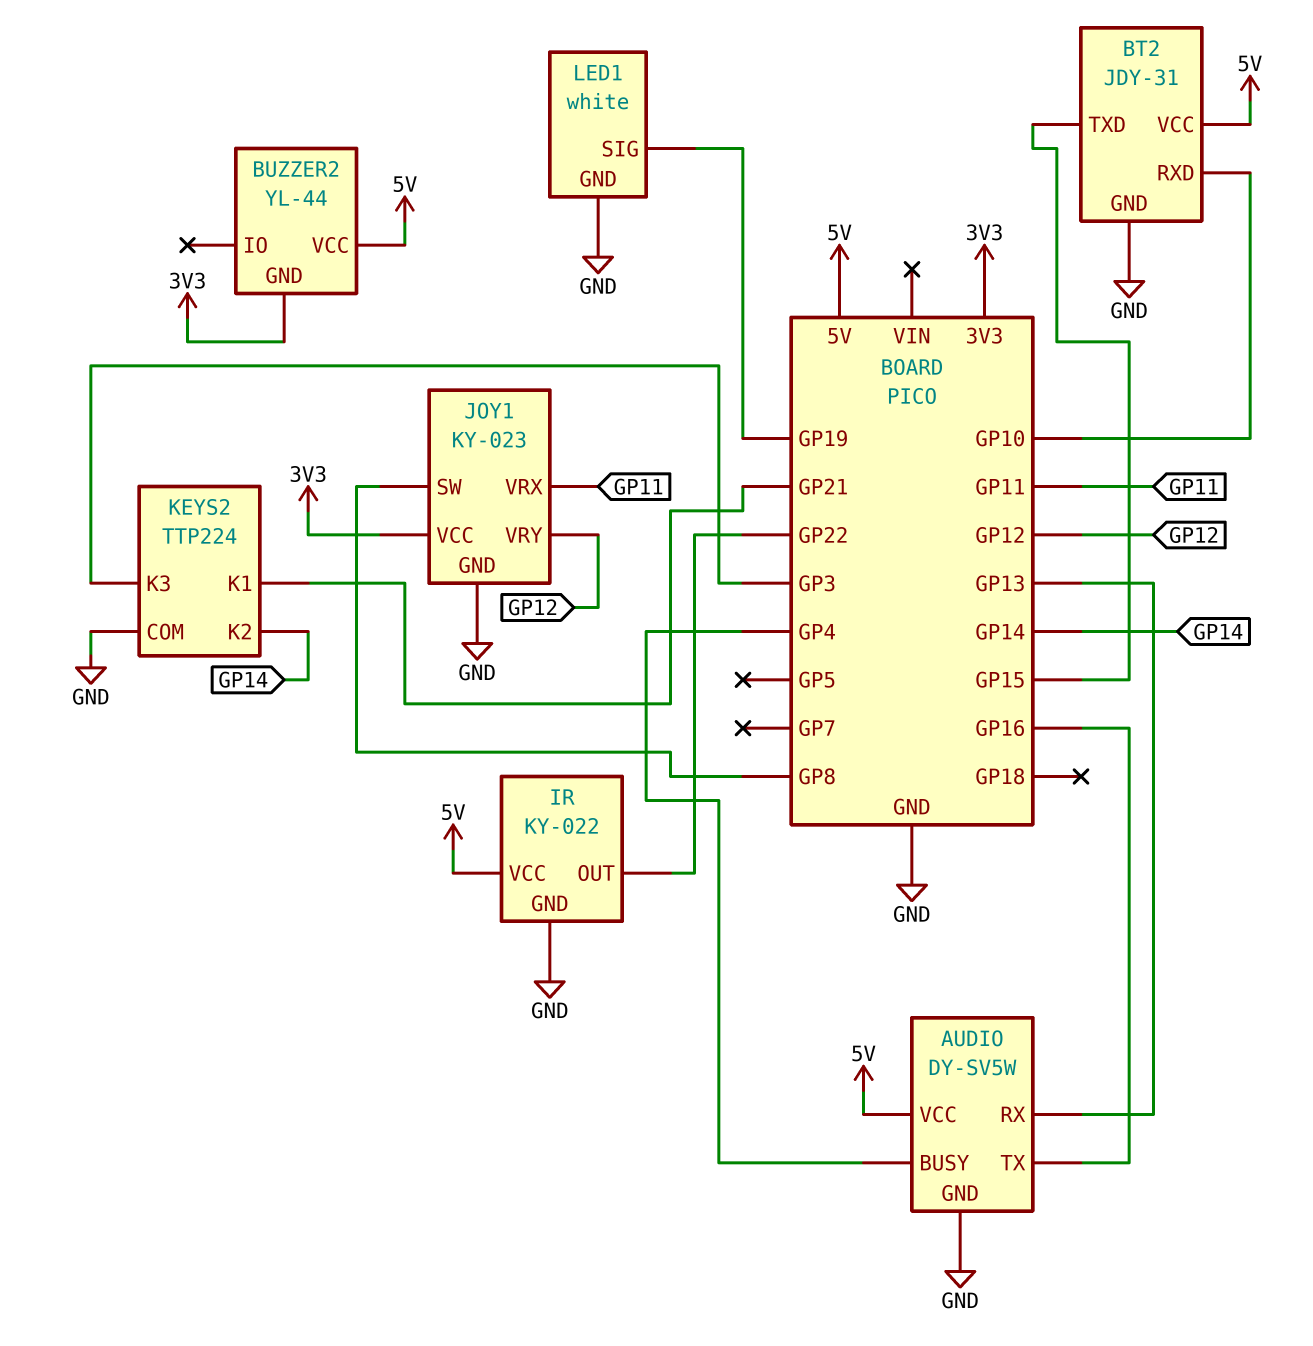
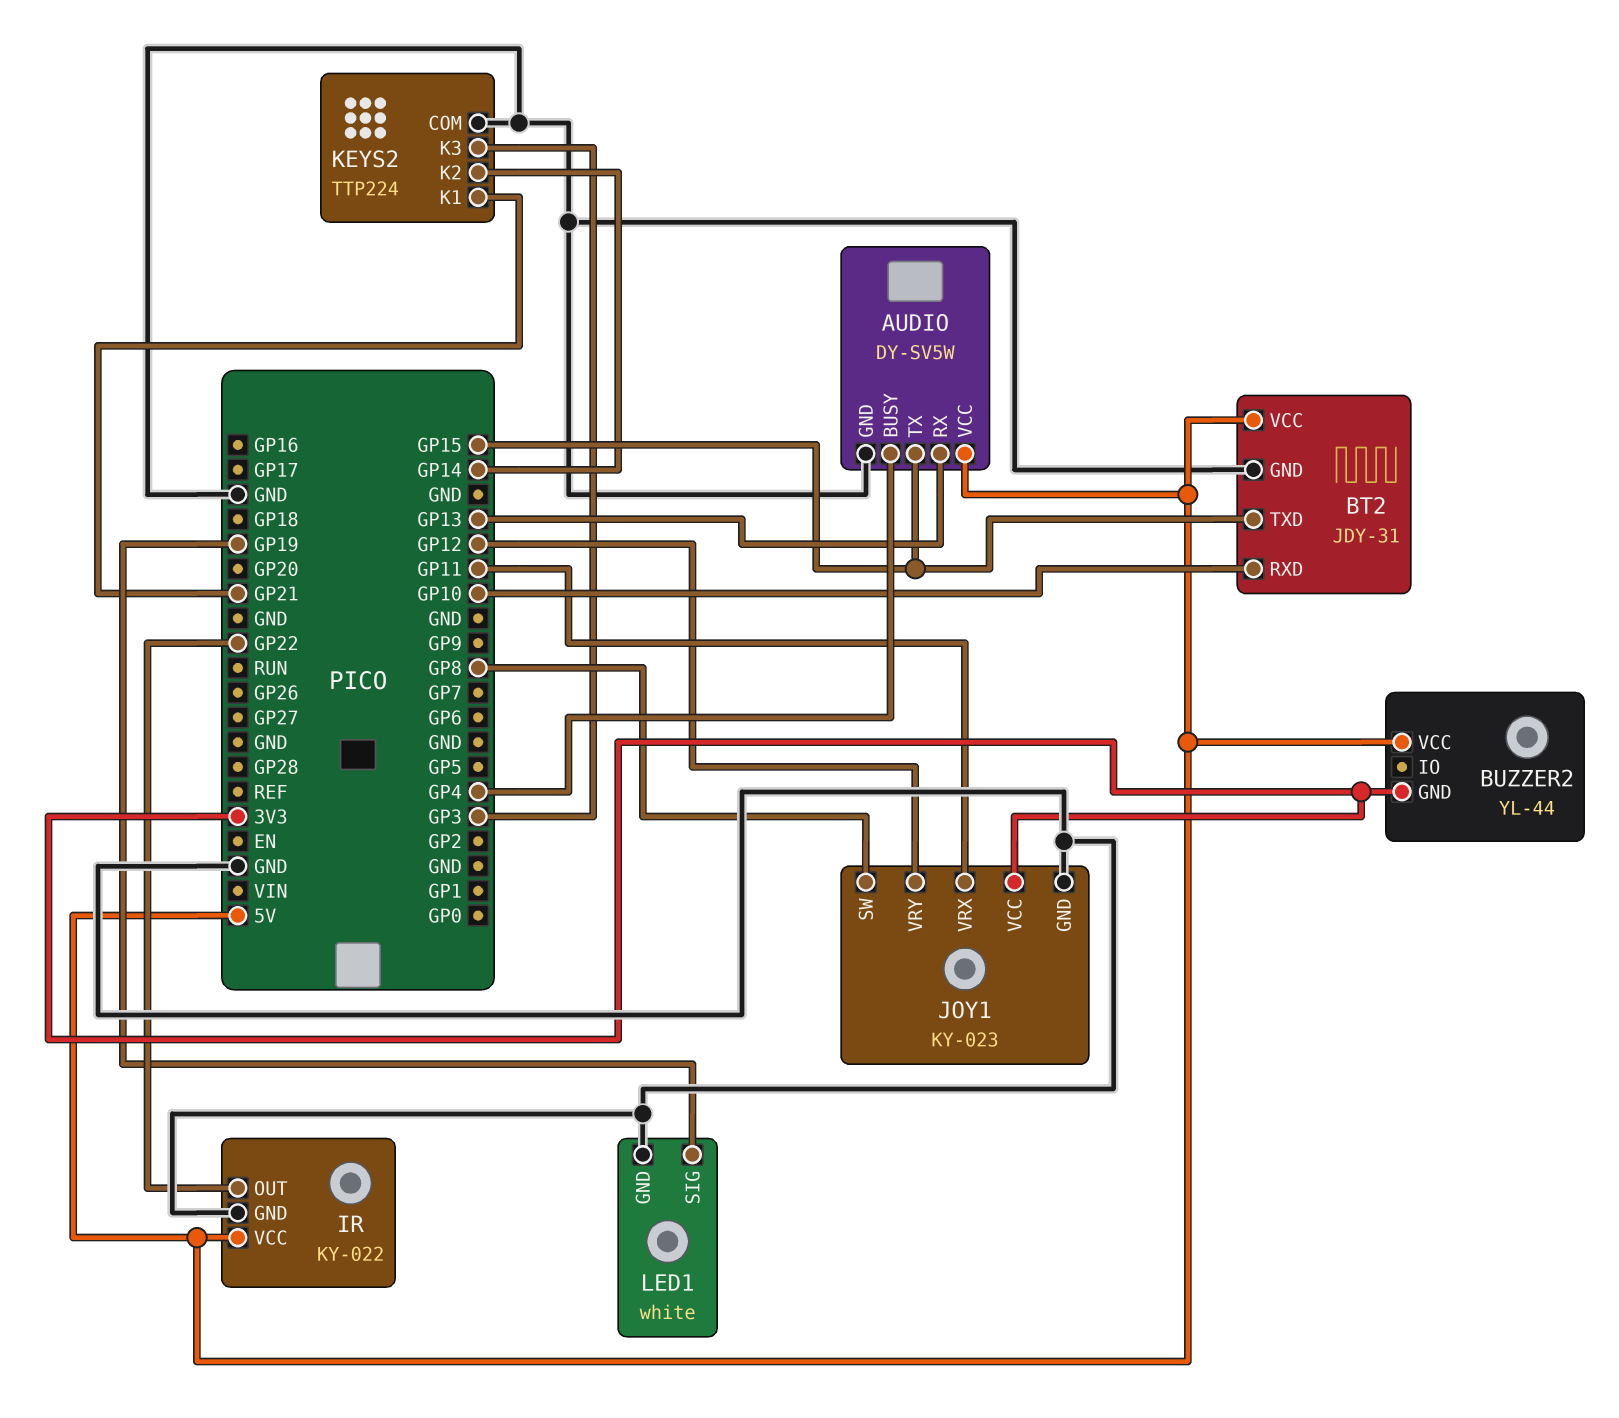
AUDIO pin TX: GP16 -> GP15

